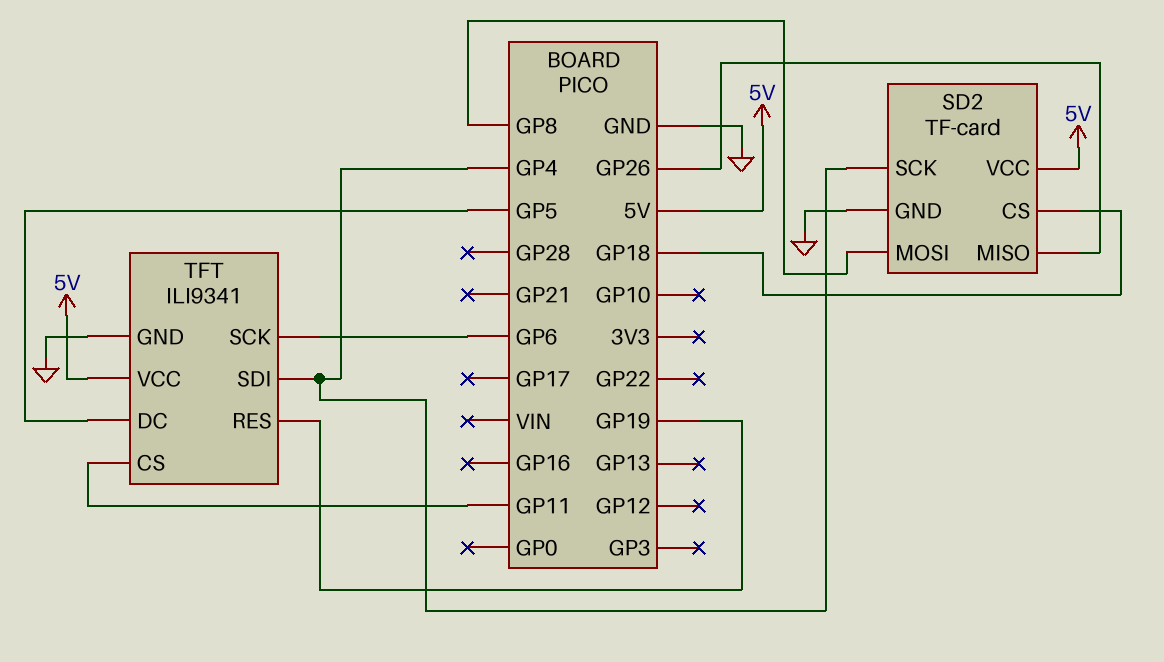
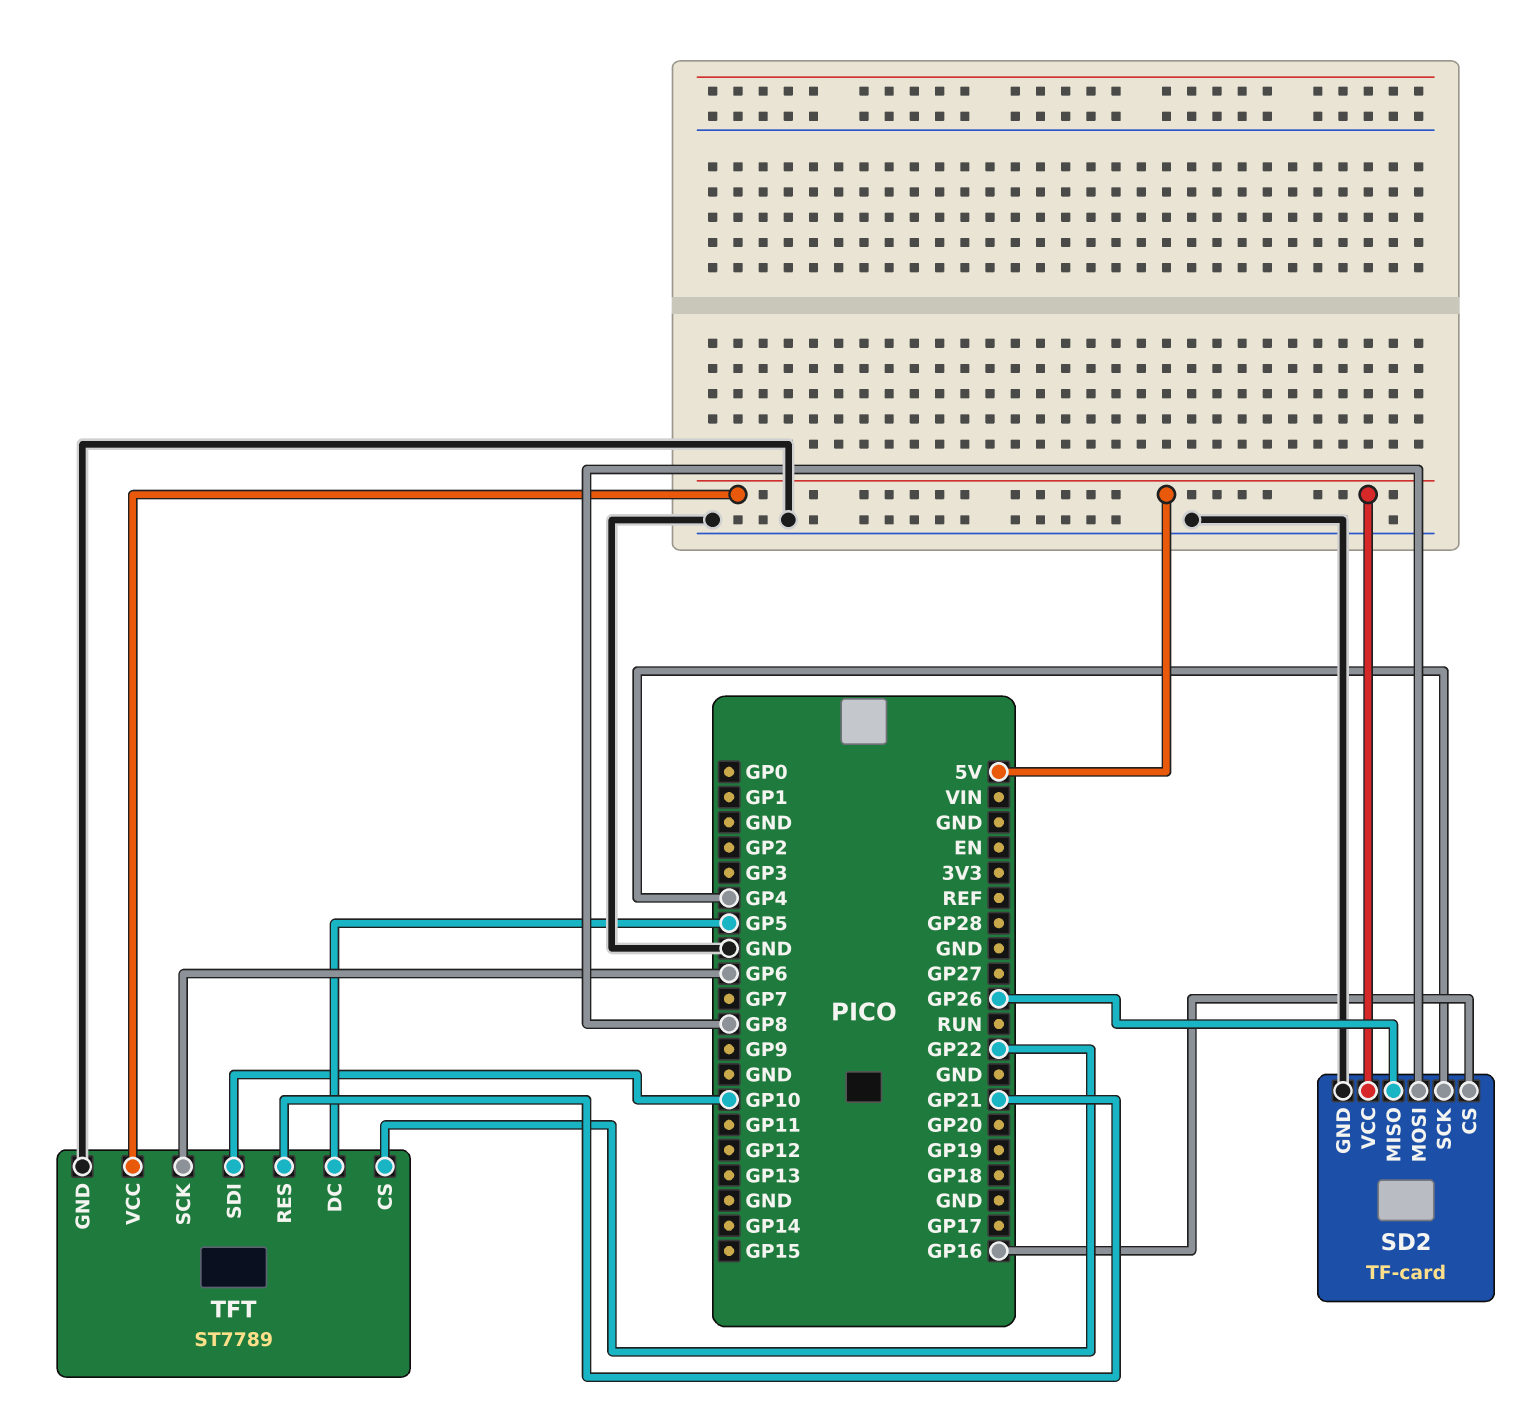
SD2 pin CS: GP18 -> GP16
TFT: ILI9341 -> ST7789
TFT pin CS: GP11 -> GP22
TFT pin RES: GP19 -> GP21
TFT pin SDI: GP4 -> GP10

